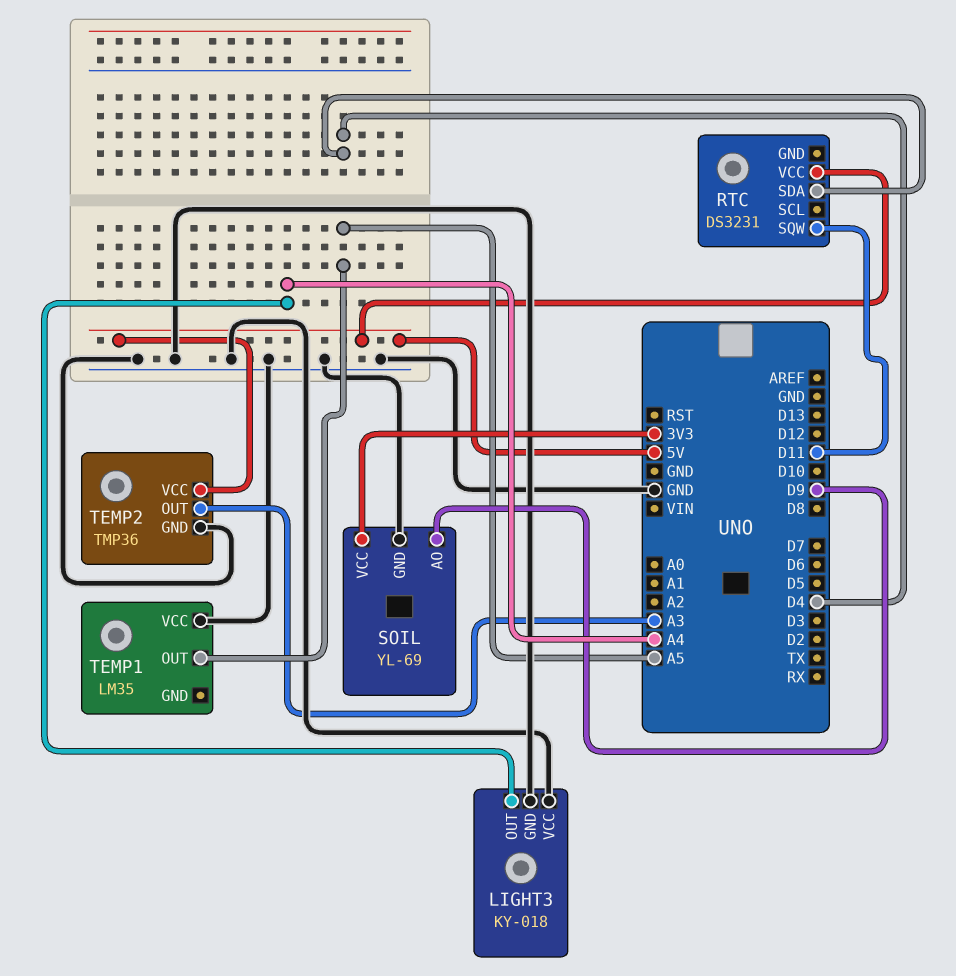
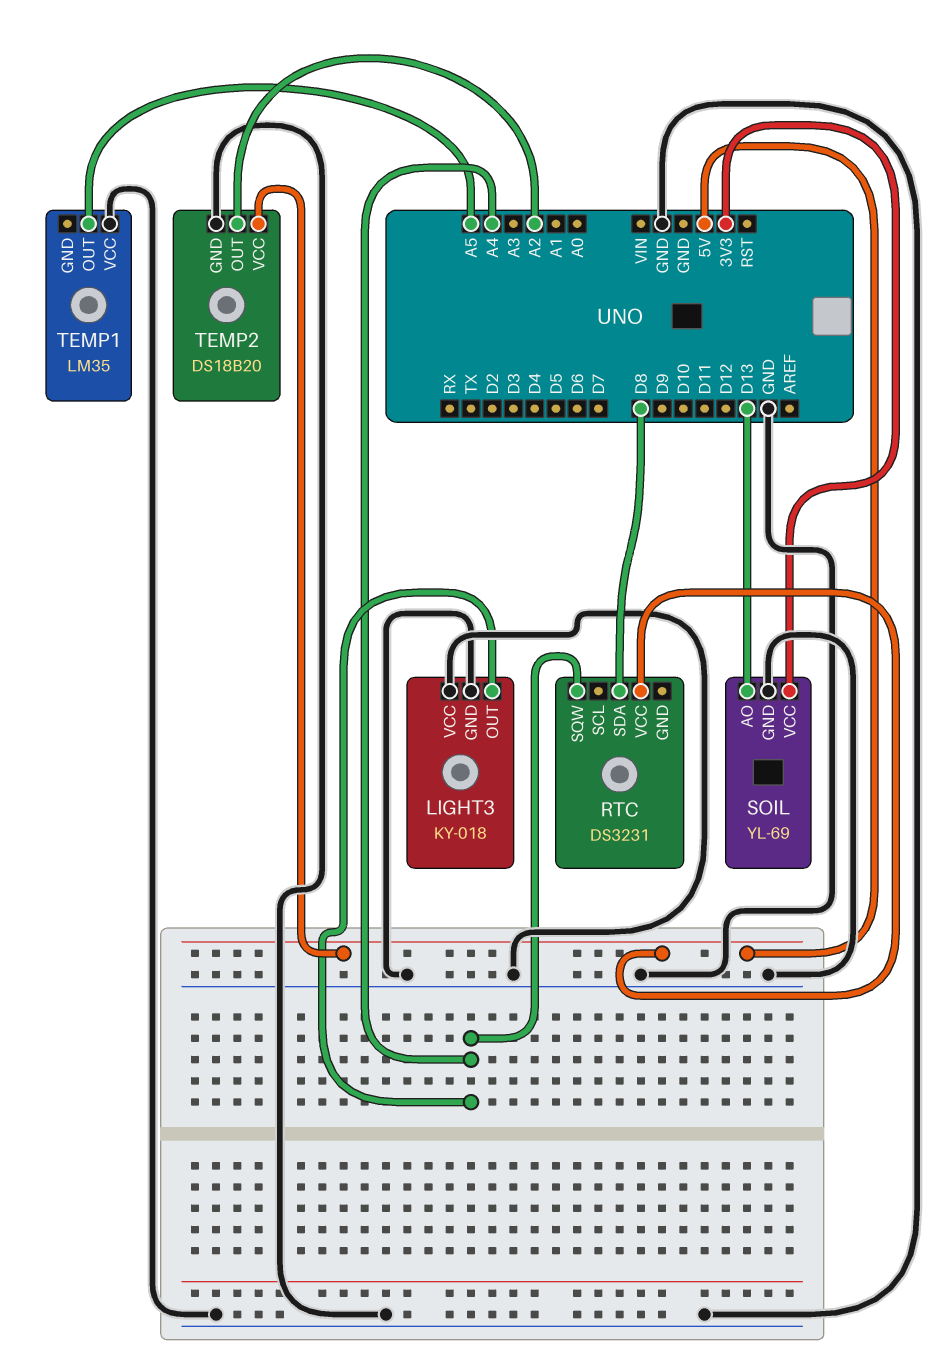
RTC pin SDA: D4 -> D8
RTC pin SQW: D11 -> A4
SOIL pin AO: D9 -> D13
TEMP2: TMP36 -> DS18B20
TEMP2 pin OUT: A3 -> A2

